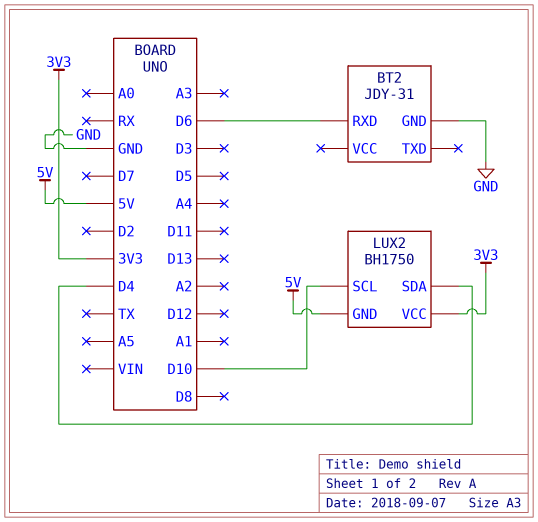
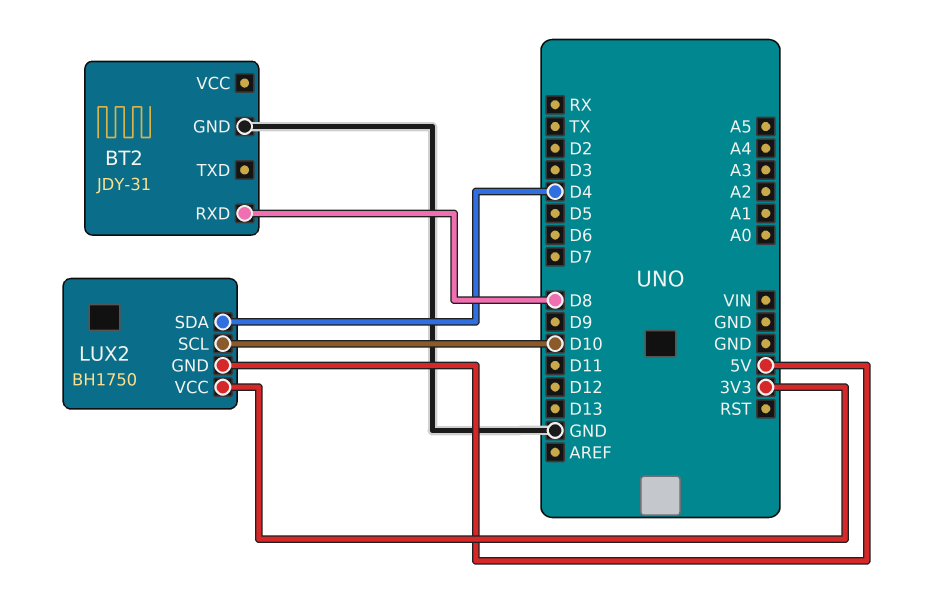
BT2 pin RXD: D6 -> D8

